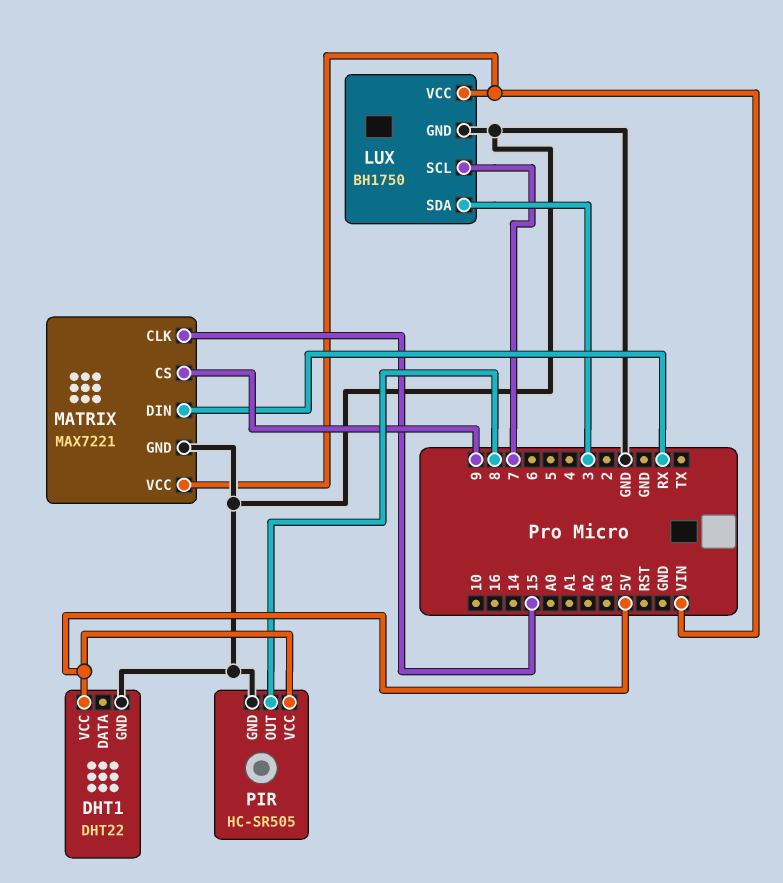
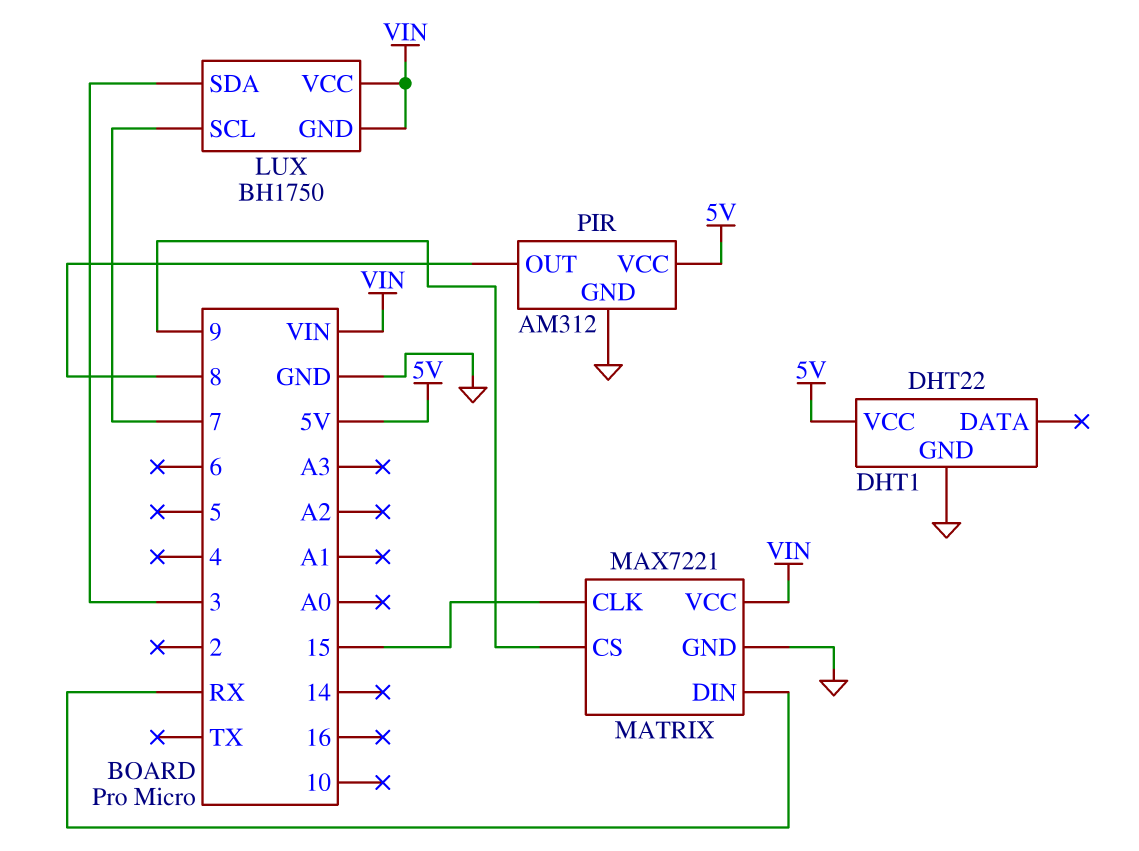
LUX pin GND: GND -> VIN
PIR: HC-SR505 -> AM312

